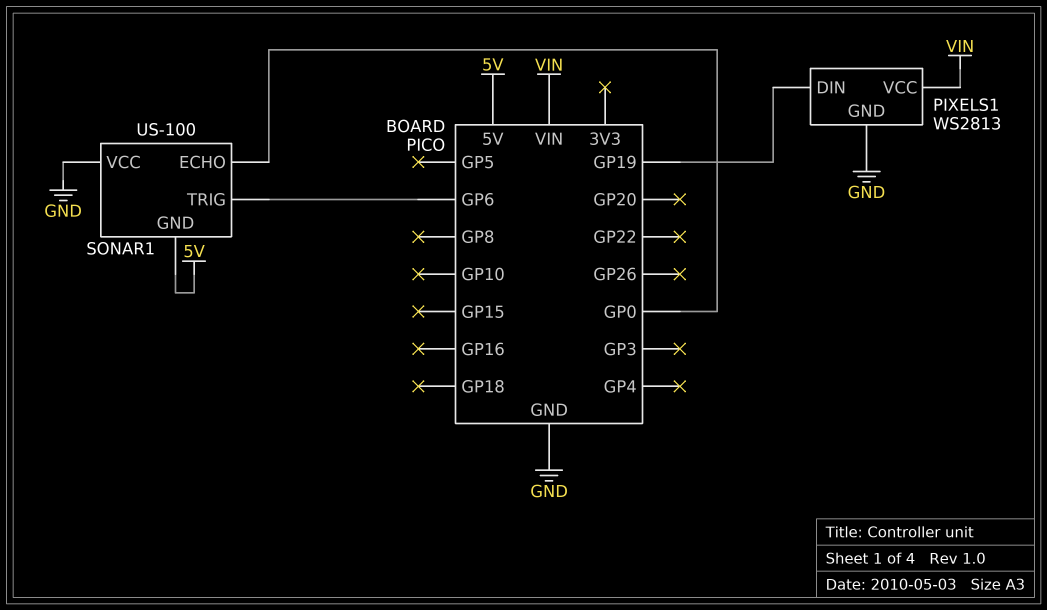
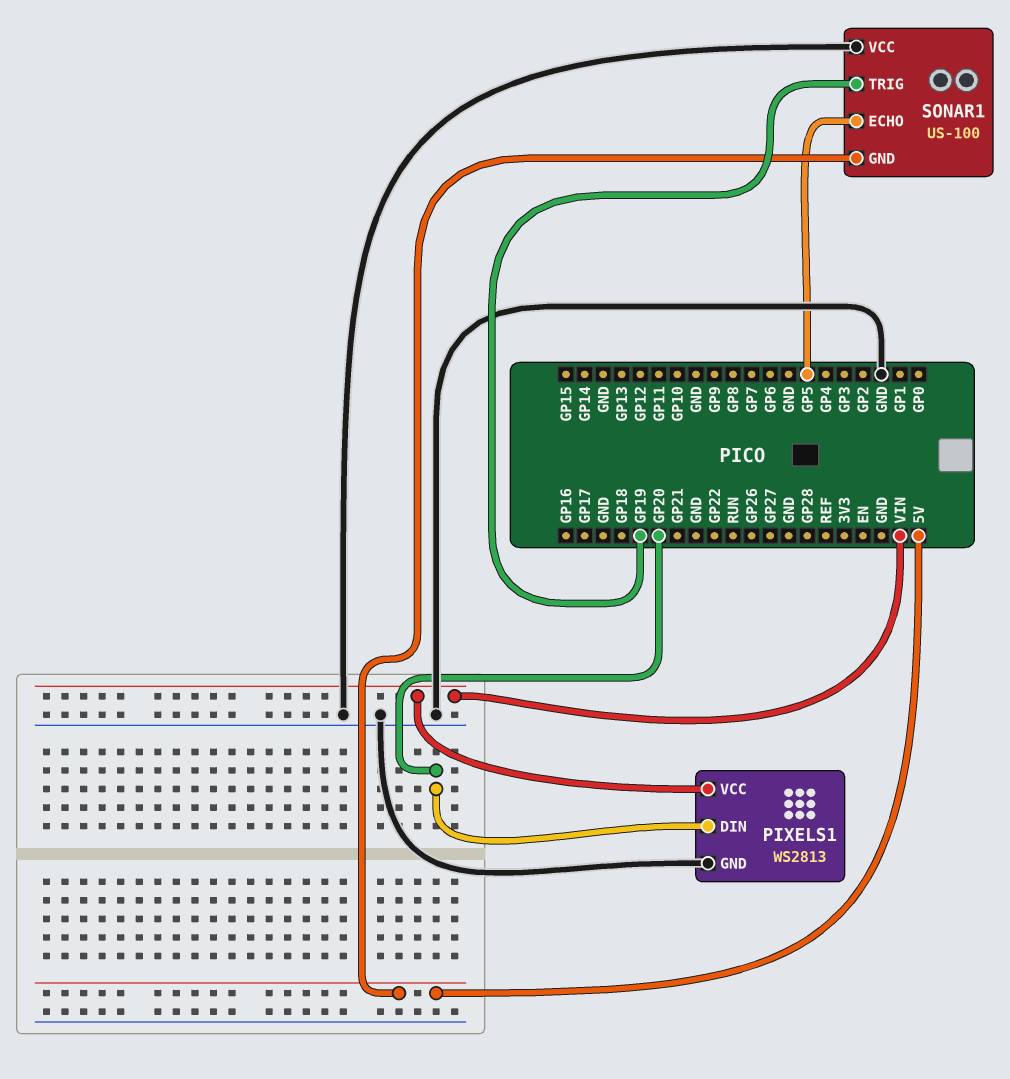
PIXELS1 pin DIN: GP19 -> GP20
SONAR1 pin ECHO: GP0 -> GP5
SONAR1 pin TRIG: GP6 -> GP19

